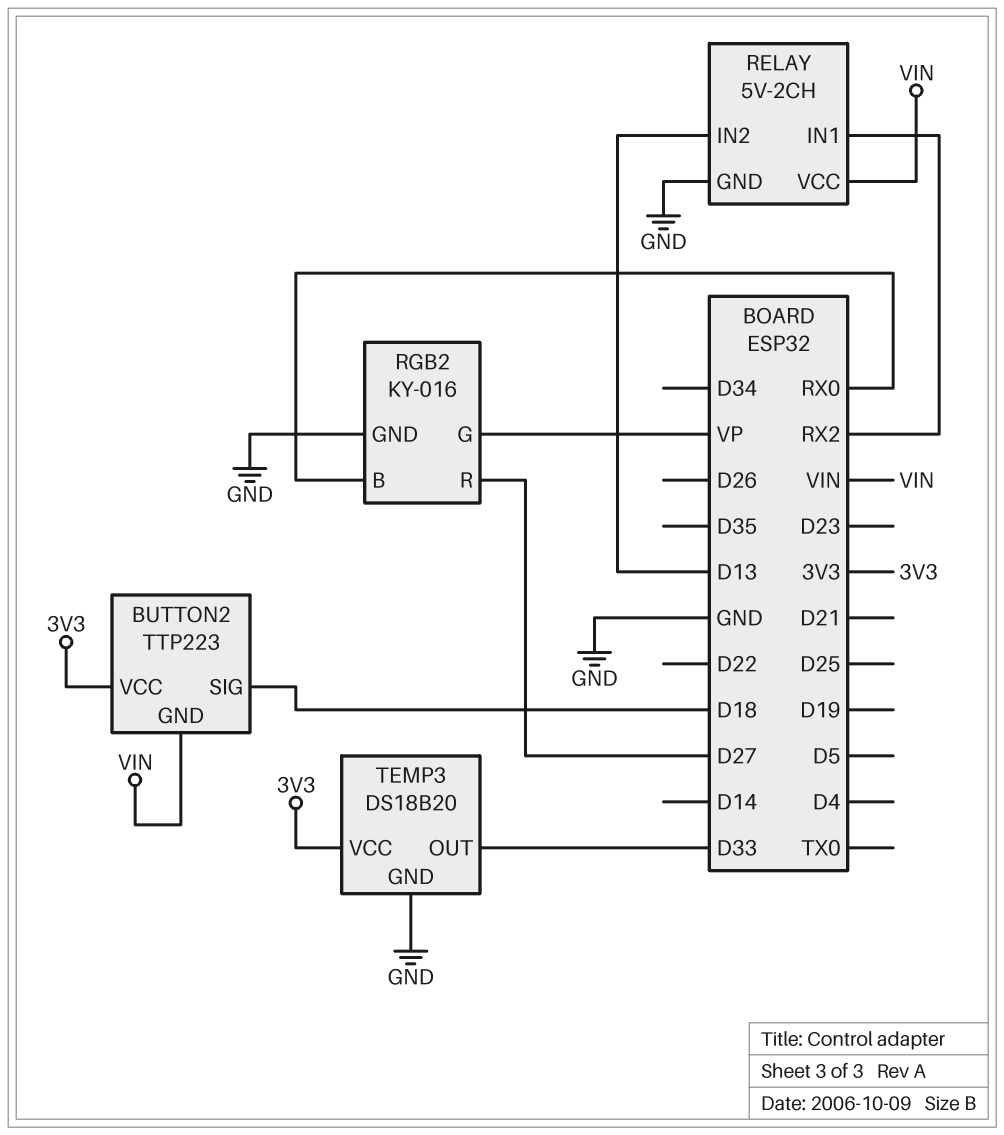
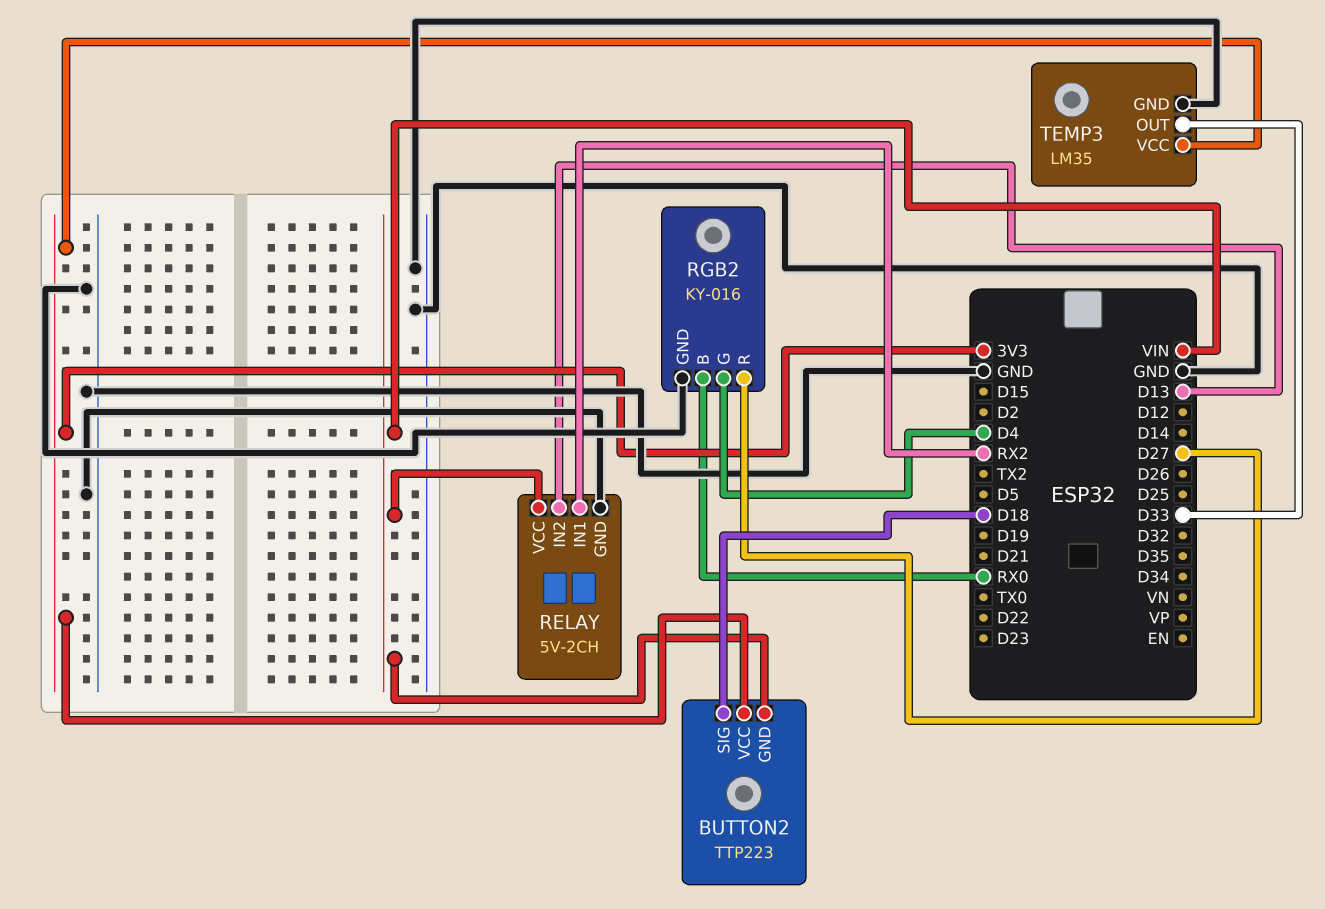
RGB2 pin G: VP -> D4
TEMP3: DS18B20 -> LM35

